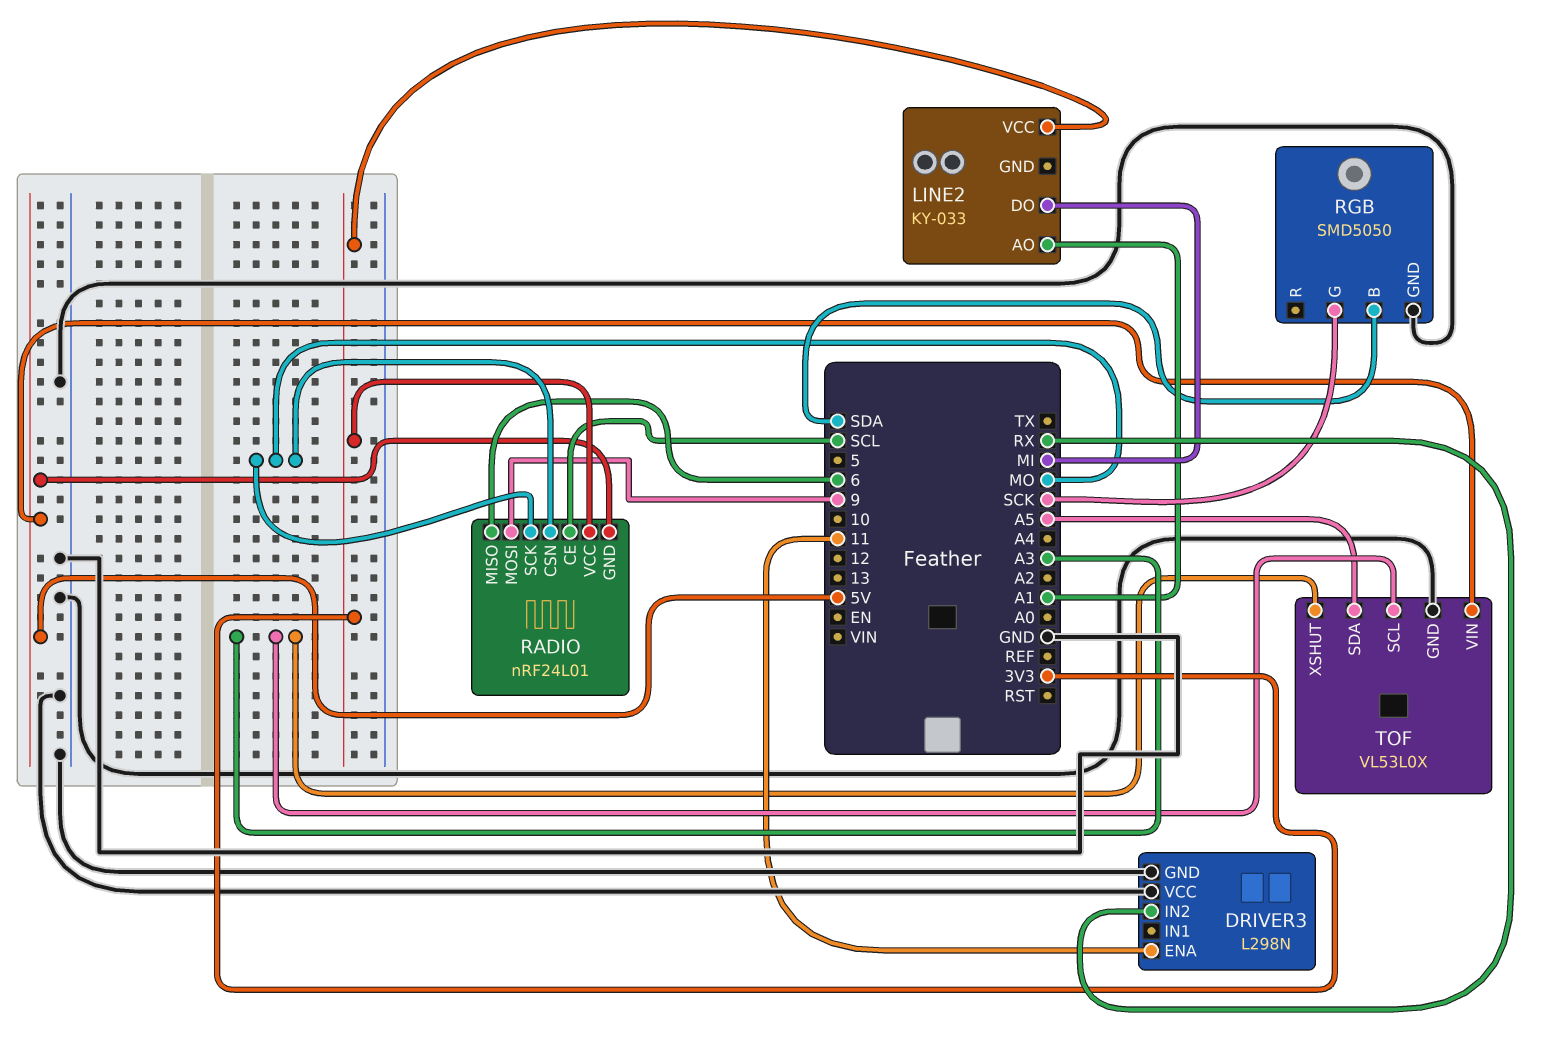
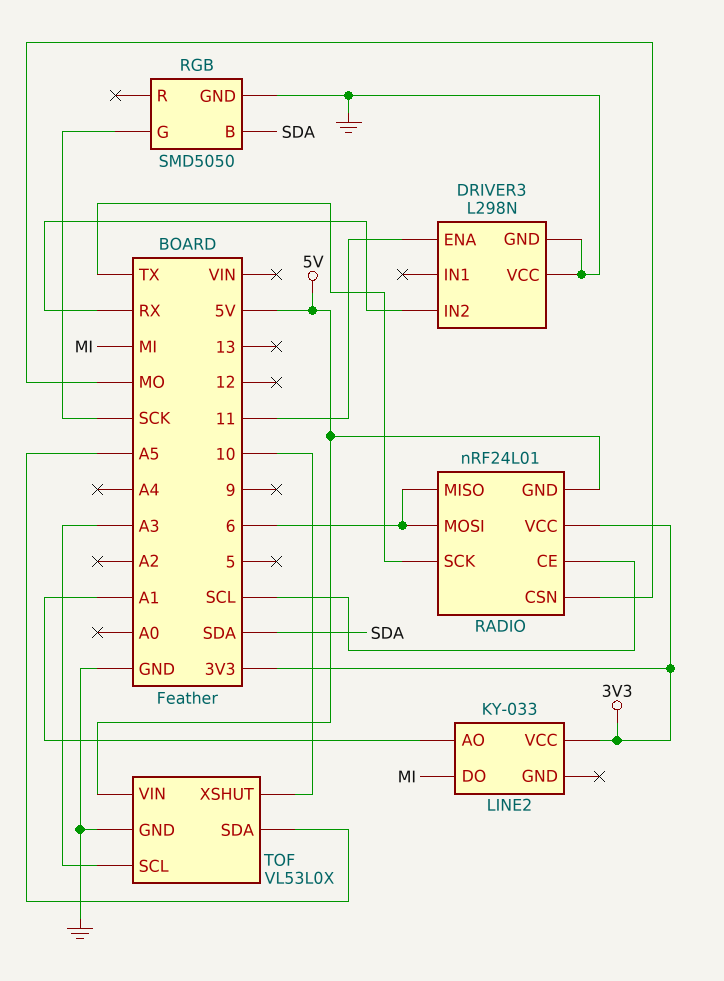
RADIO pin MOSI: 9 -> 6
RADIO pin SCK: MO -> TX
TOF pin XSHUT: A3 -> 10

